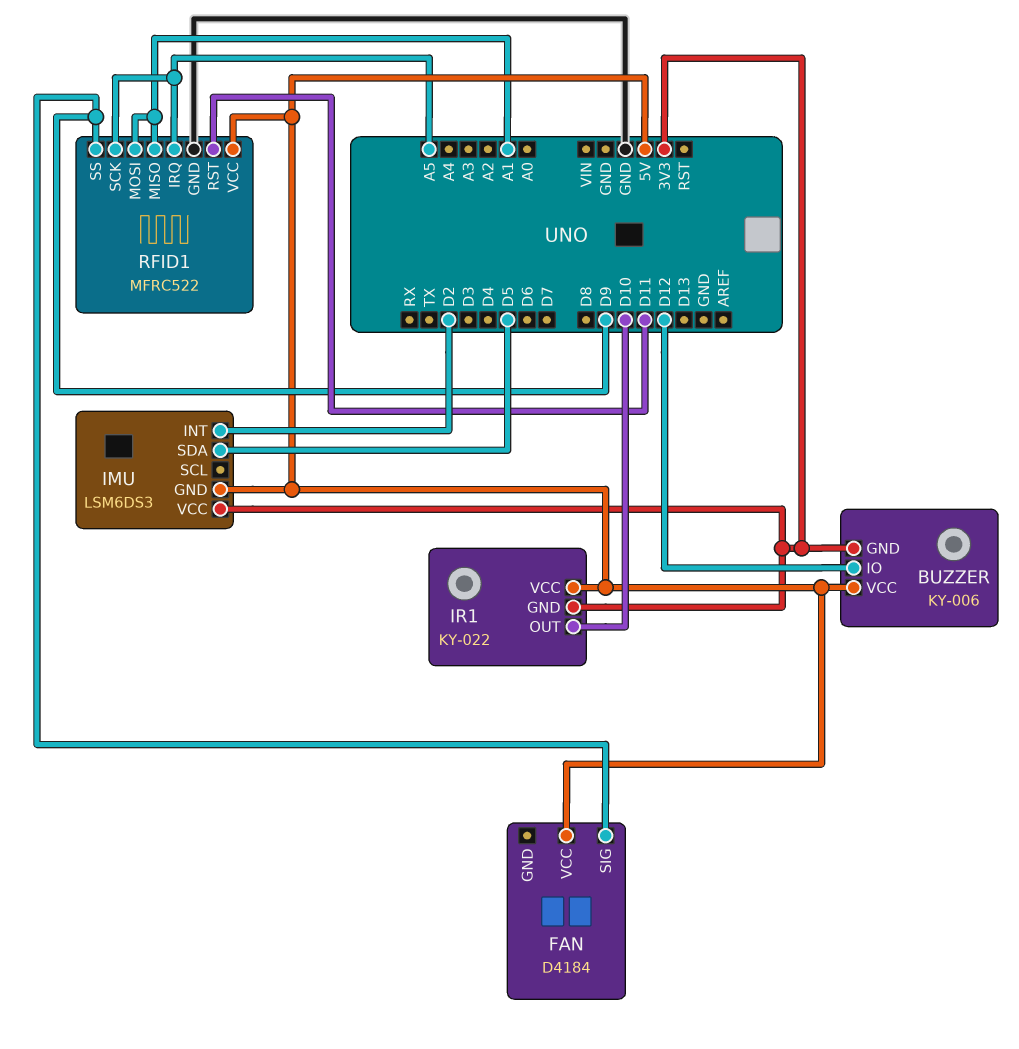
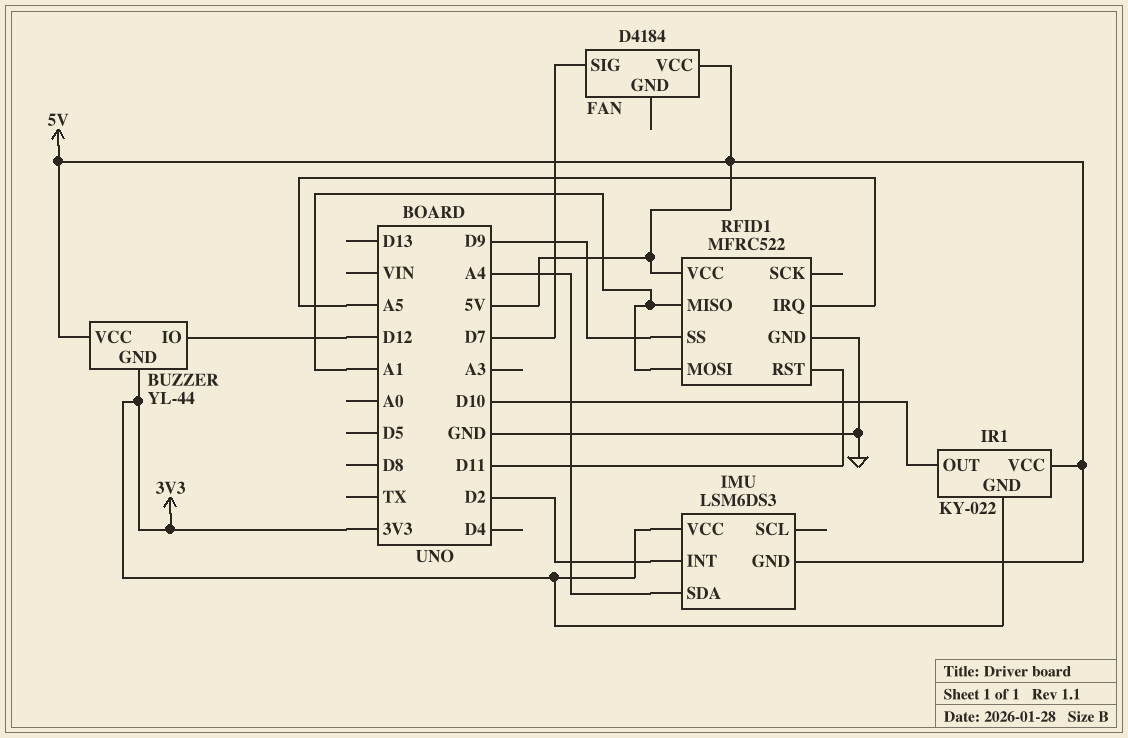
BUZZER: KY-006 -> YL-44
FAN pin SIG: D9 -> D7
IMU pin SDA: D5 -> A4
RFID1 pin SCK: A5 -> none

